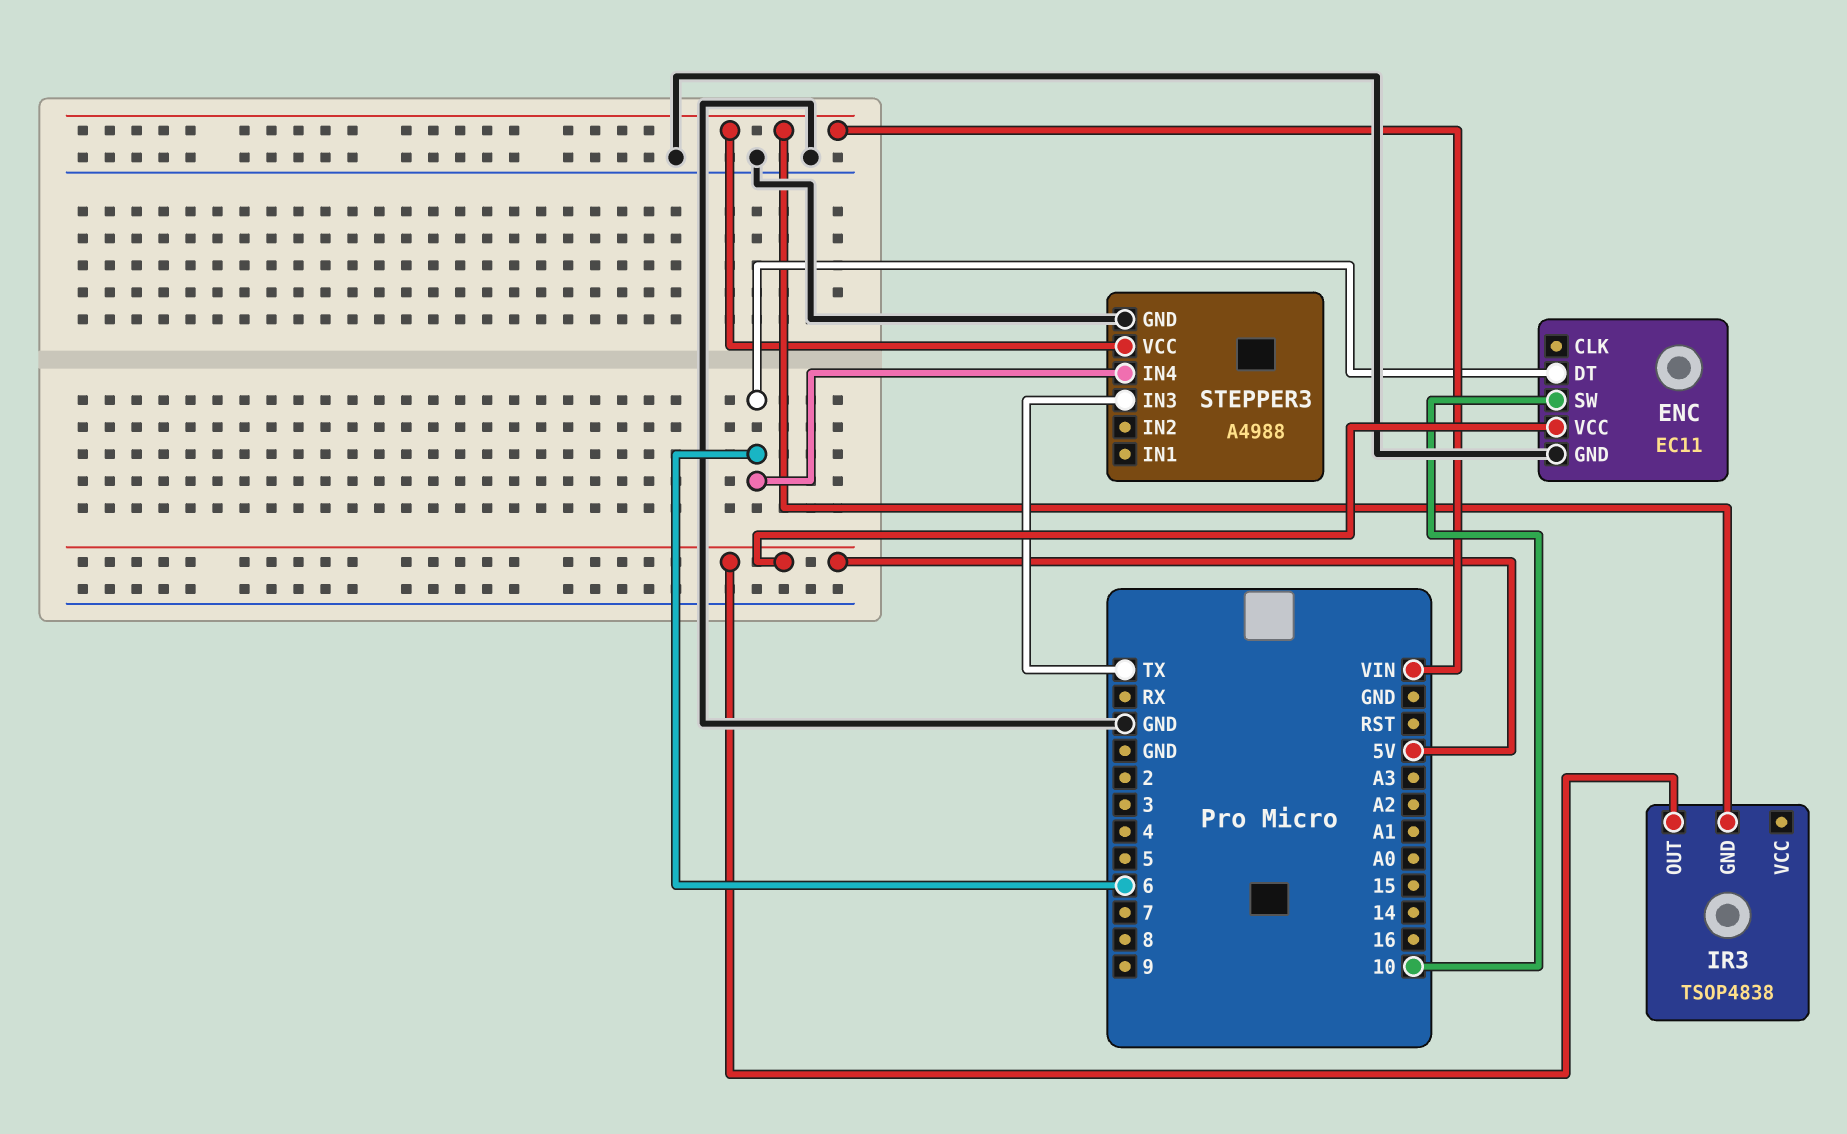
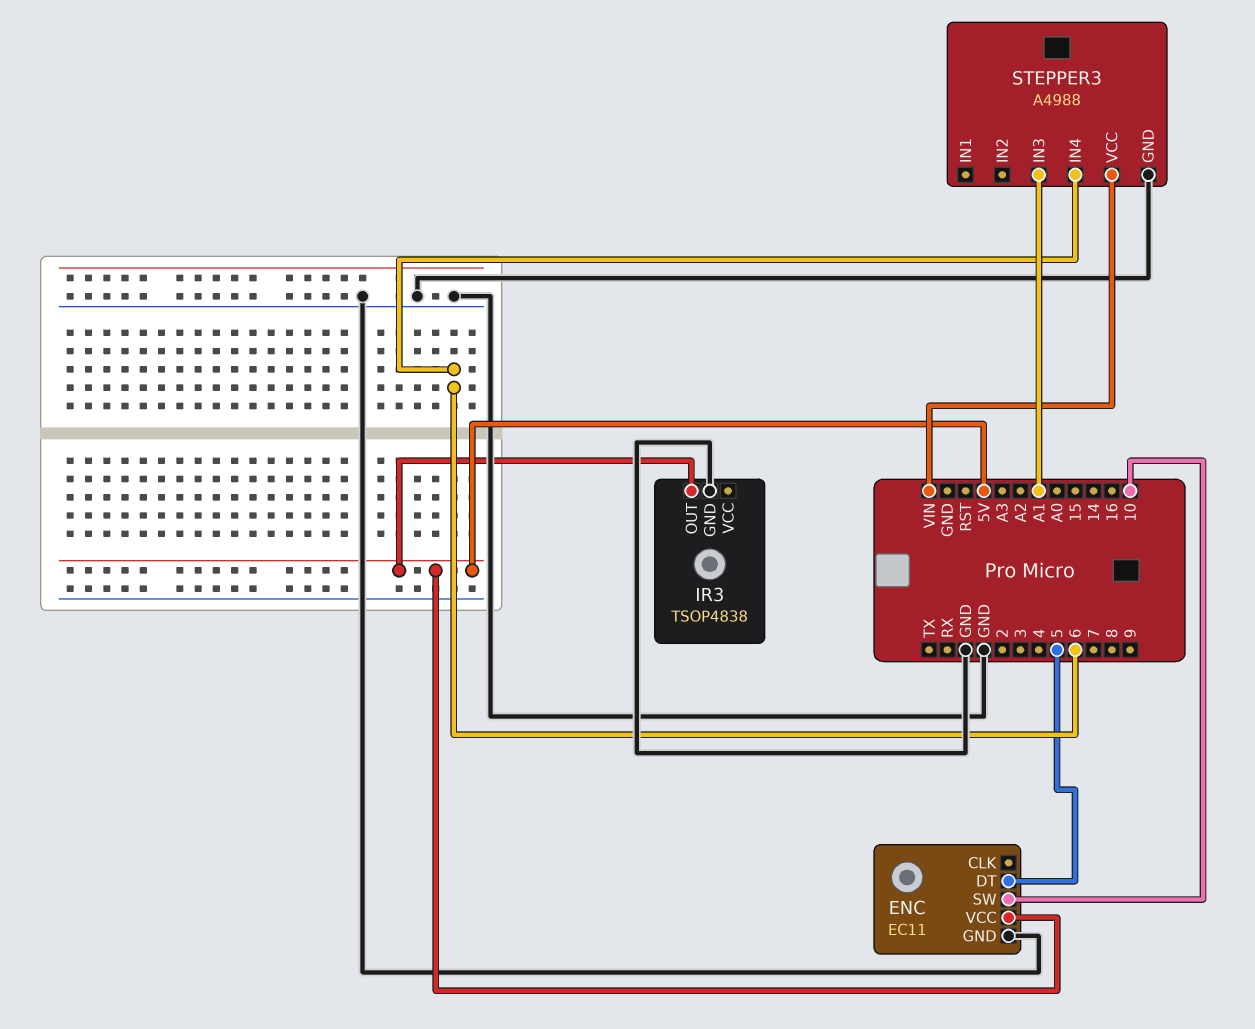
ENC pin DT: 6 -> 5
IR3 pin GND: VIN -> GND
STEPPER3 pin IN3: TX -> A1

